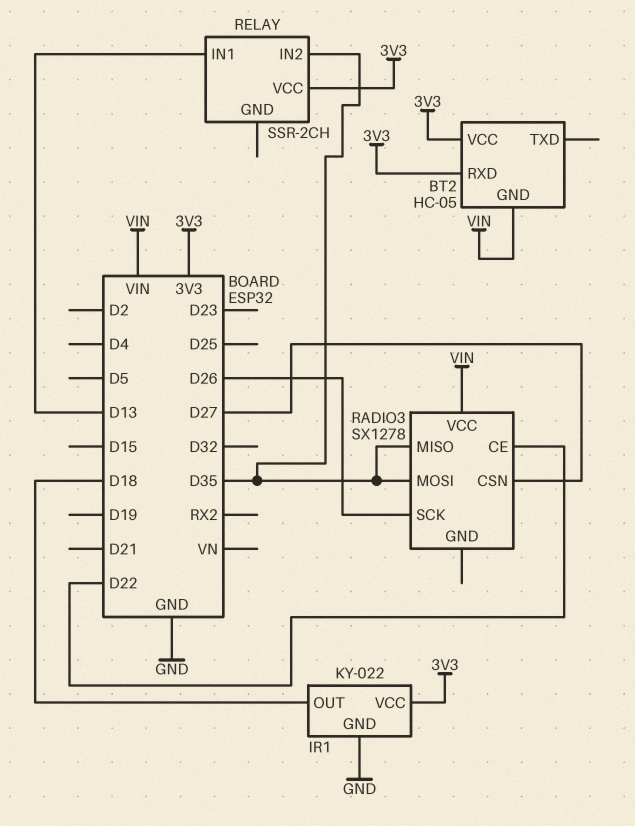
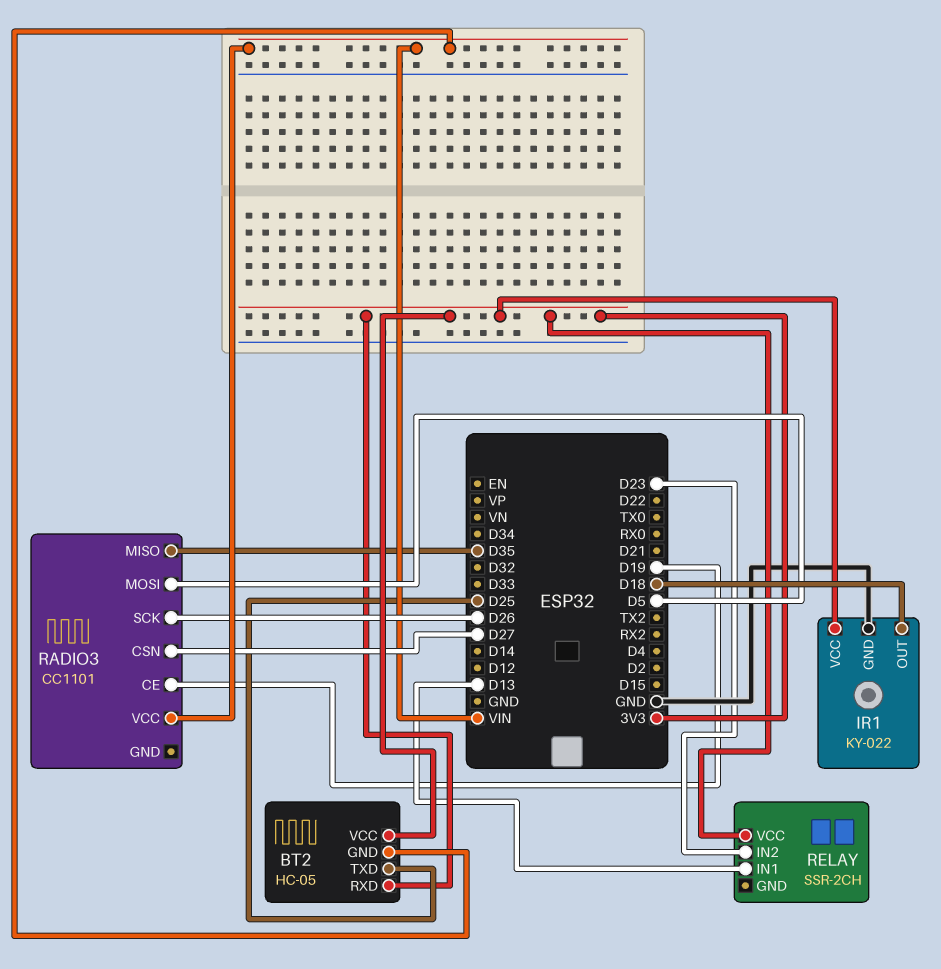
BT2 pin TXD: none -> D25
RADIO3: SX1278 -> CC1101
RADIO3 pin CE: D22 -> D19
RADIO3 pin MOSI: D35 -> D5
RELAY pin IN2: D35 -> D23

